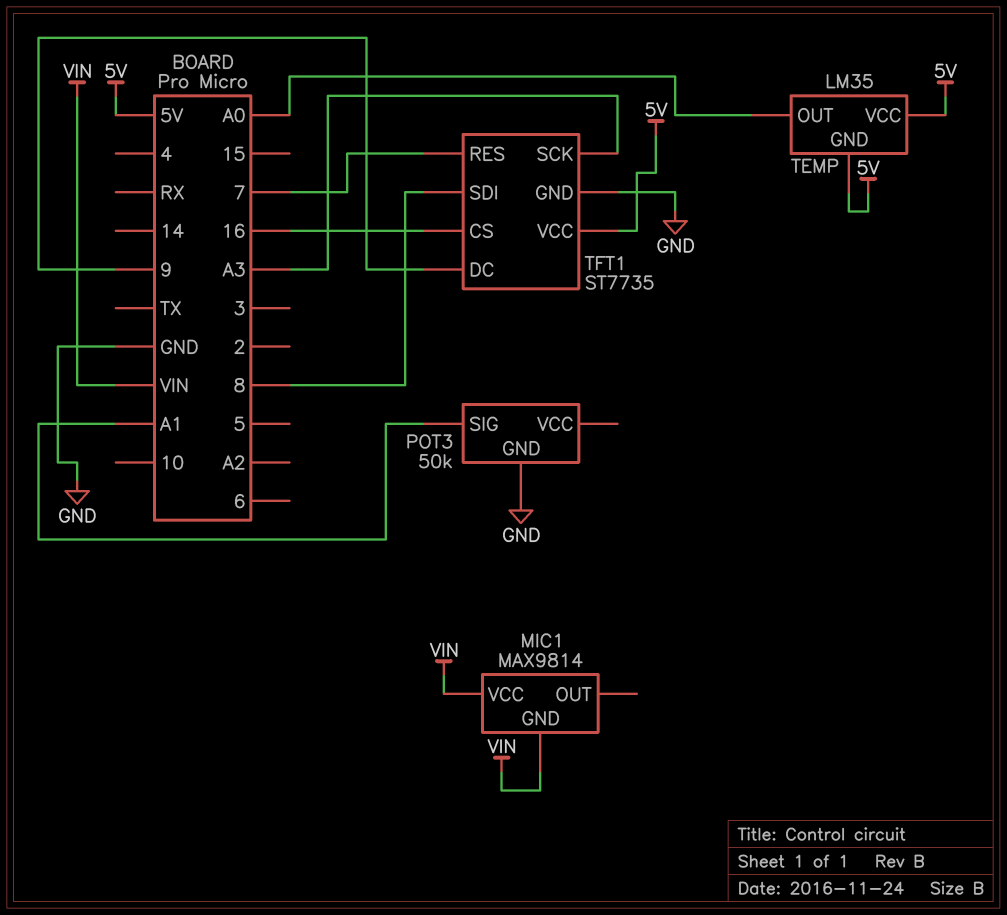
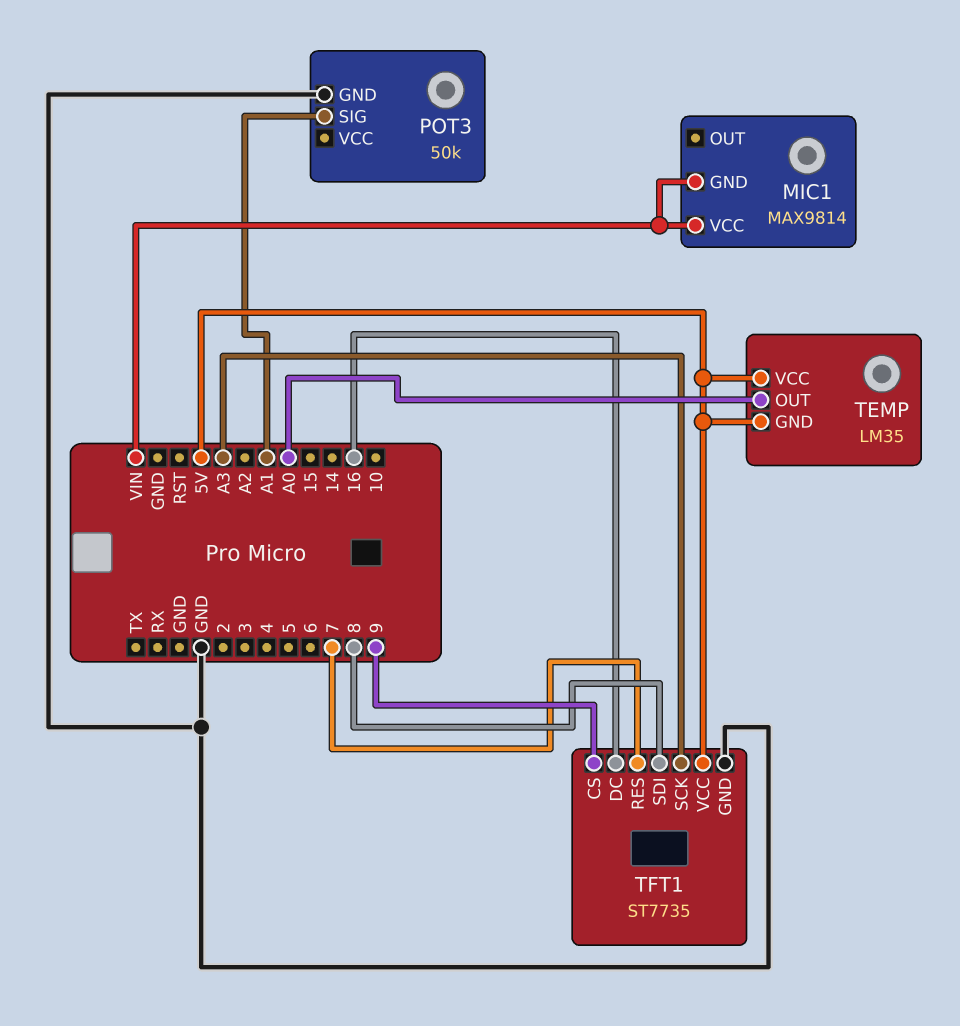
TFT1 pin CS: 16 -> 9
TFT1 pin DC: 9 -> 16

